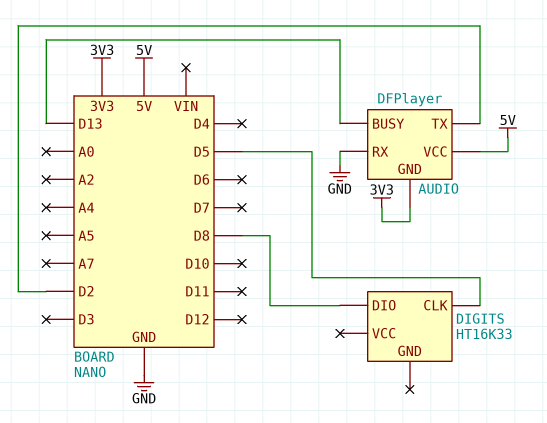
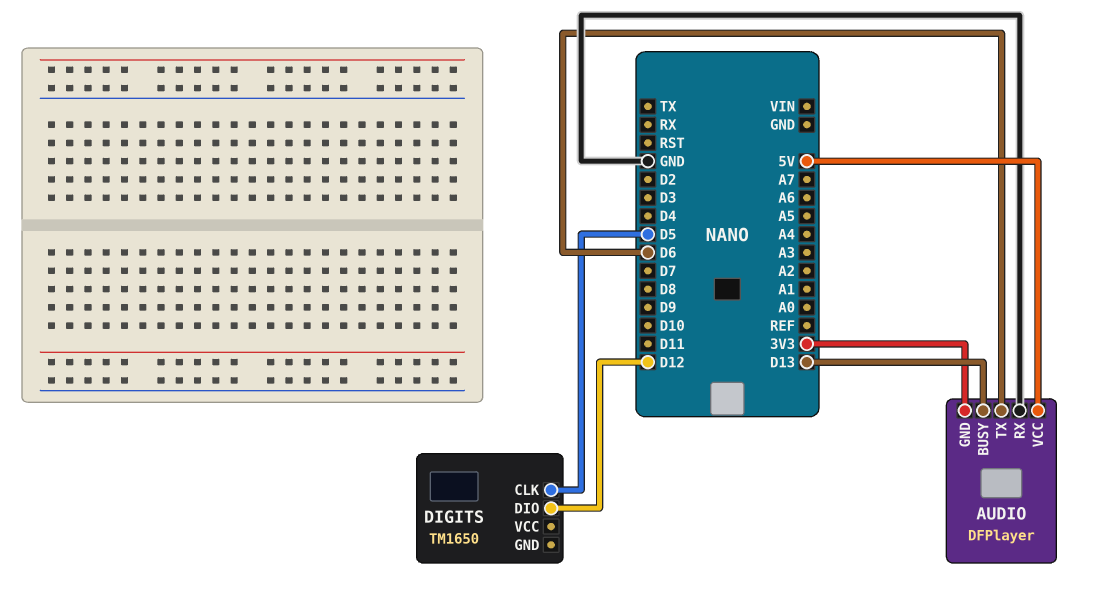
AUDIO pin TX: D2 -> D6
DIGITS: HT16K33 -> TM1650
DIGITS pin DIO: D8 -> D12

